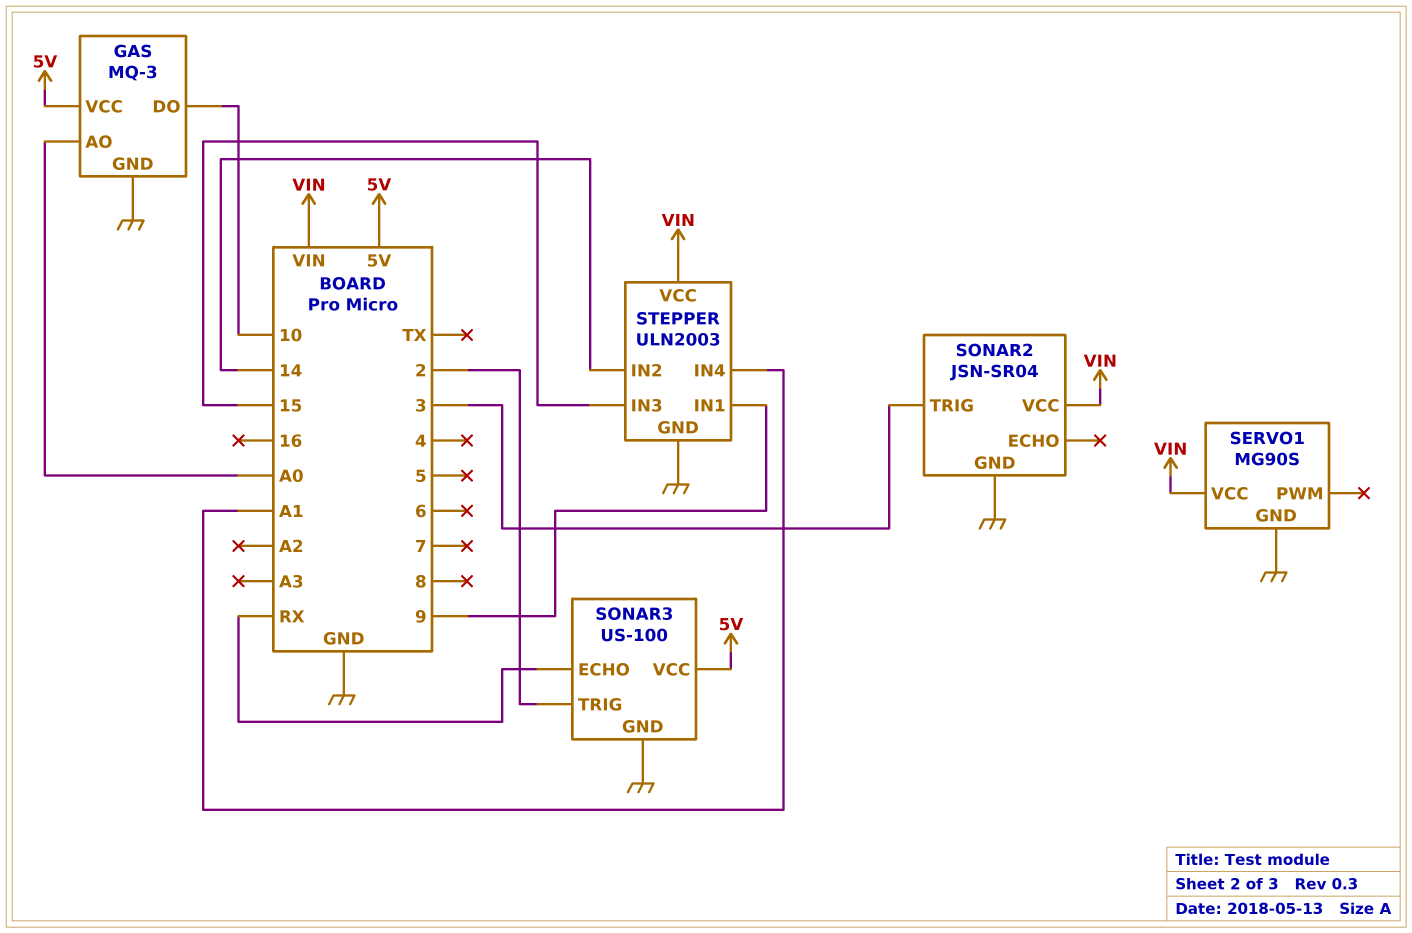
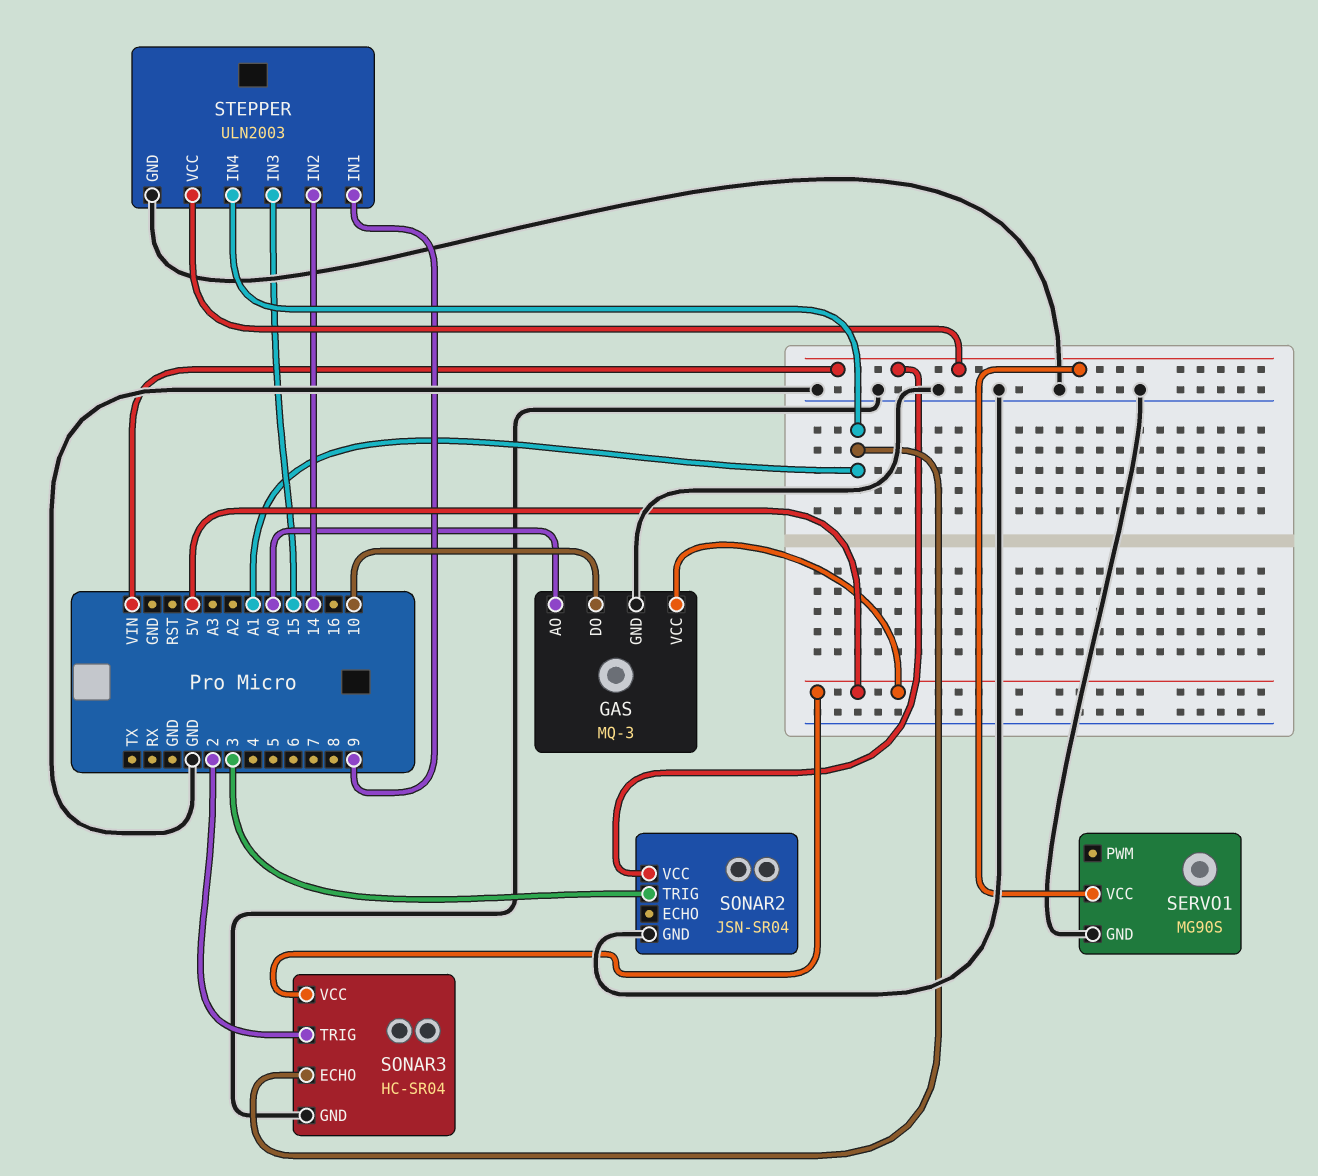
SONAR3: US-100 -> HC-SR04
SONAR3 pin ECHO: RX -> A1

